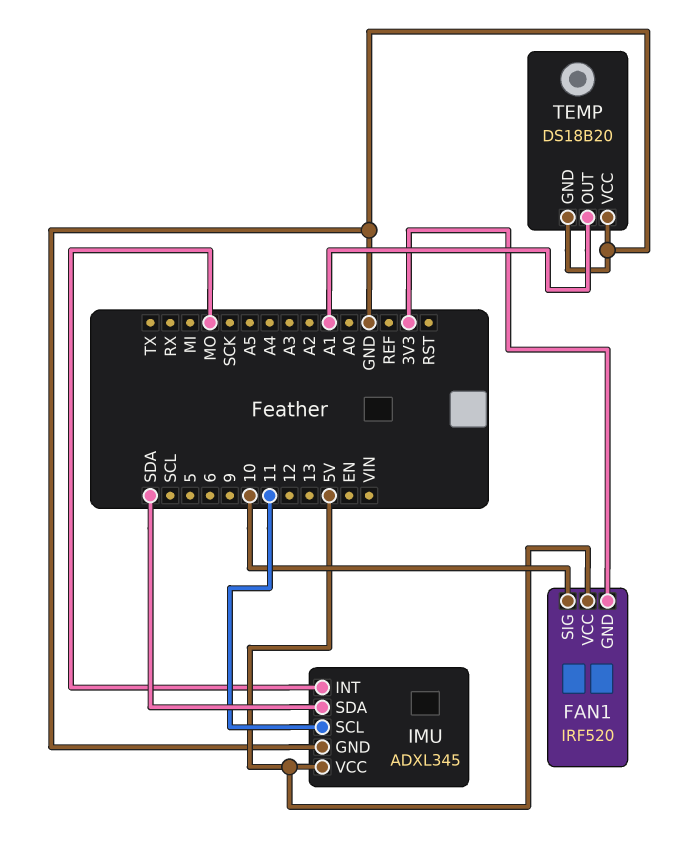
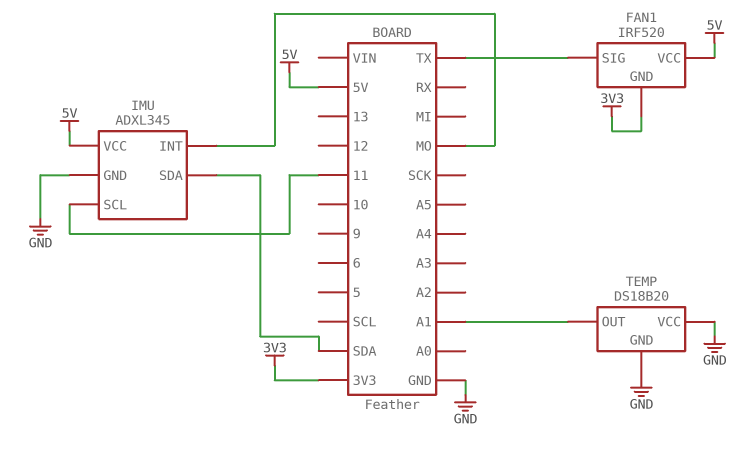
FAN1 pin SIG: 10 -> TX

